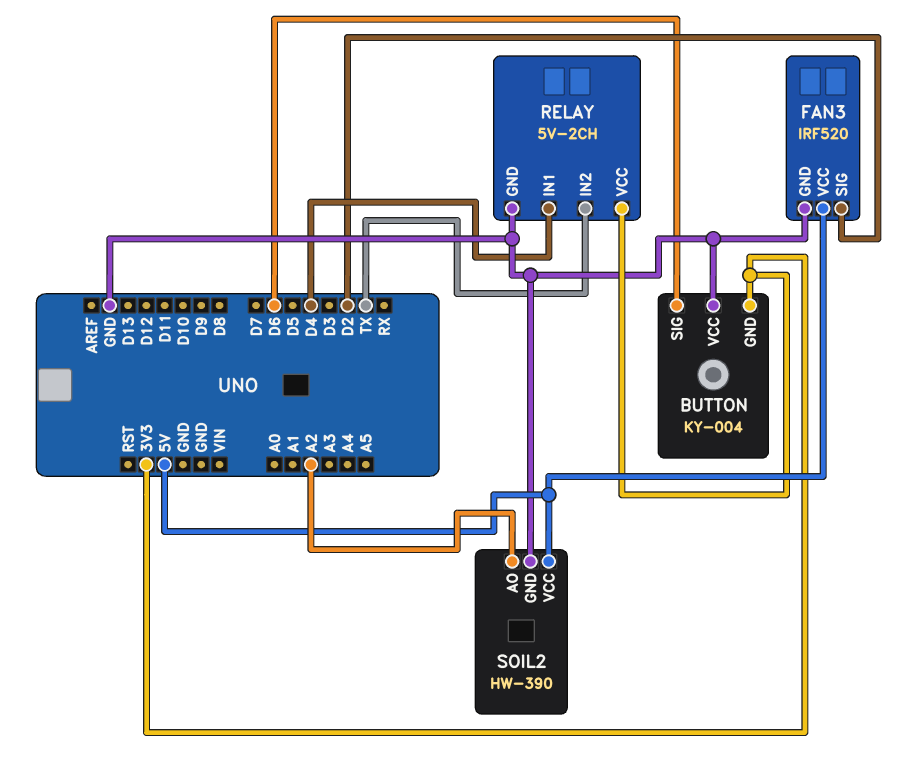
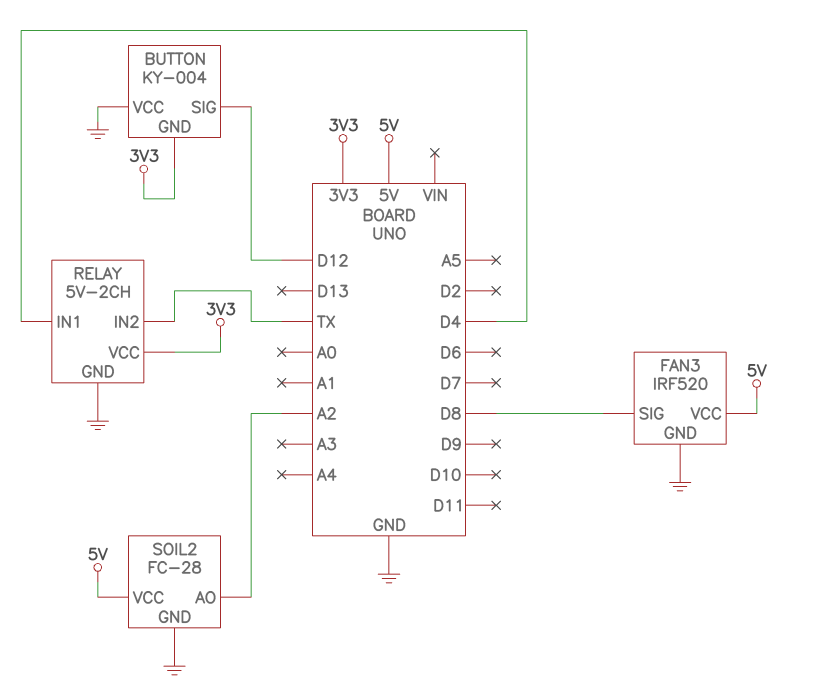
BUTTON pin SIG: D6 -> D12
FAN3 pin SIG: D2 -> D8
SOIL2: HW-390 -> FC-28

